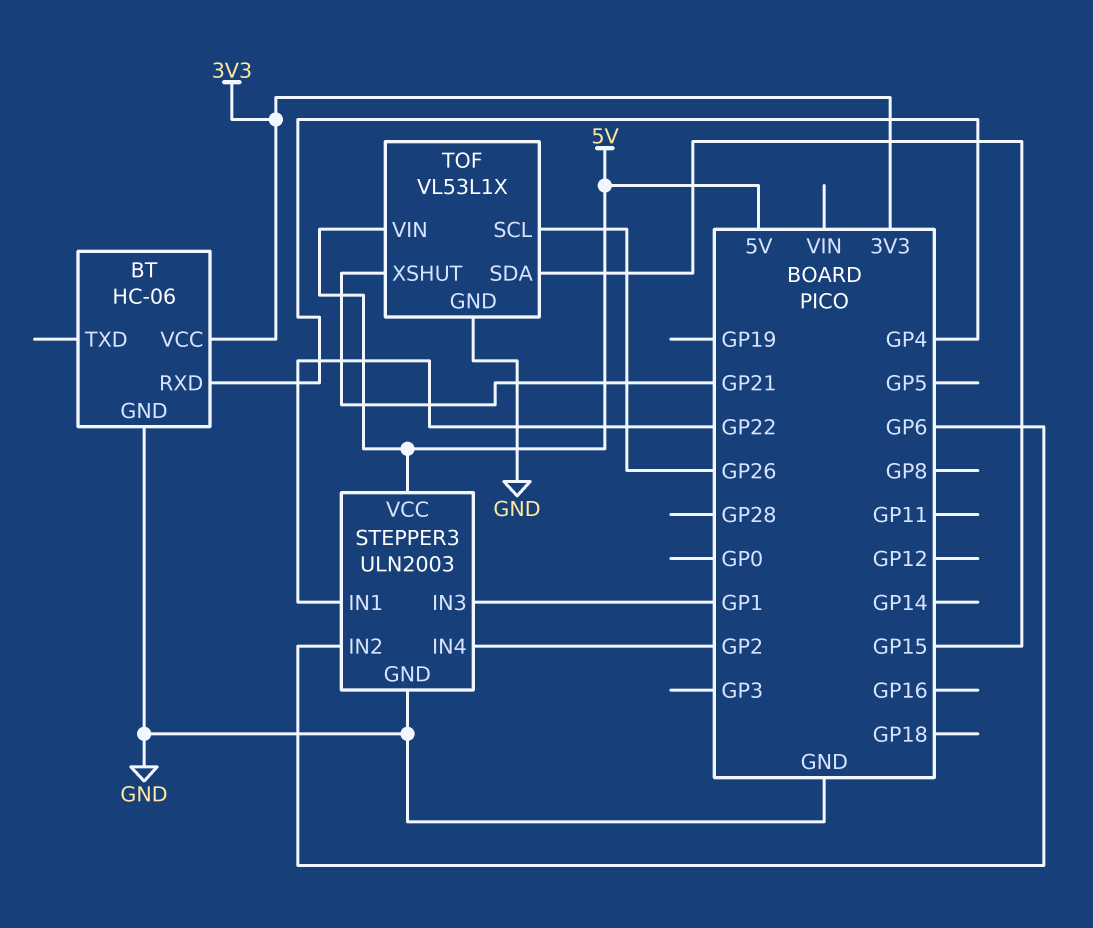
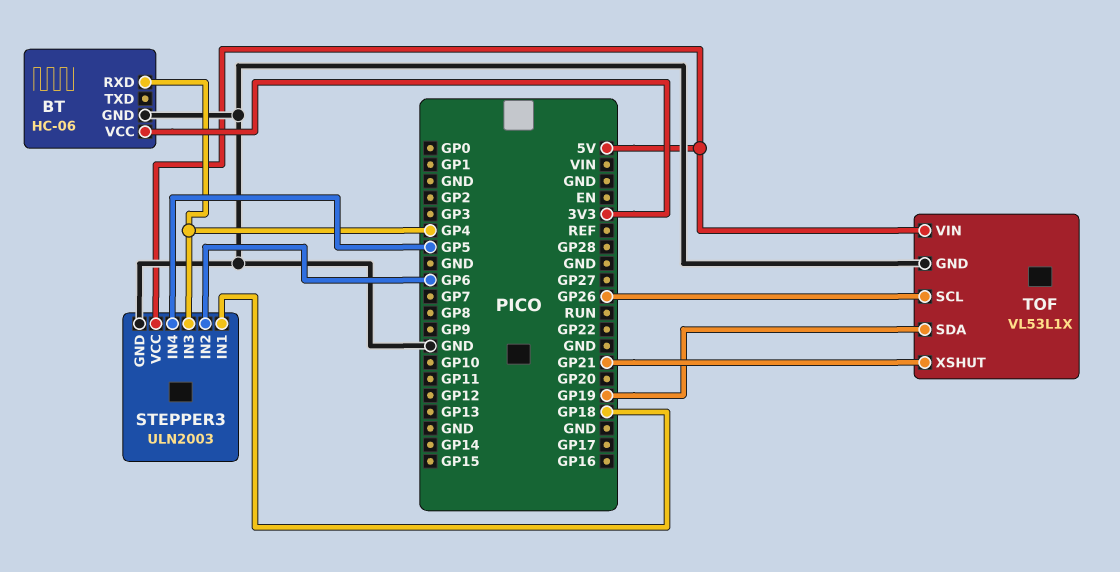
STEPPER3 pin IN1: GP22 -> GP18
STEPPER3 pin IN3: GP1 -> GP4
STEPPER3 pin IN4: GP2 -> GP5
TOF pin SDA: GP15 -> GP19

